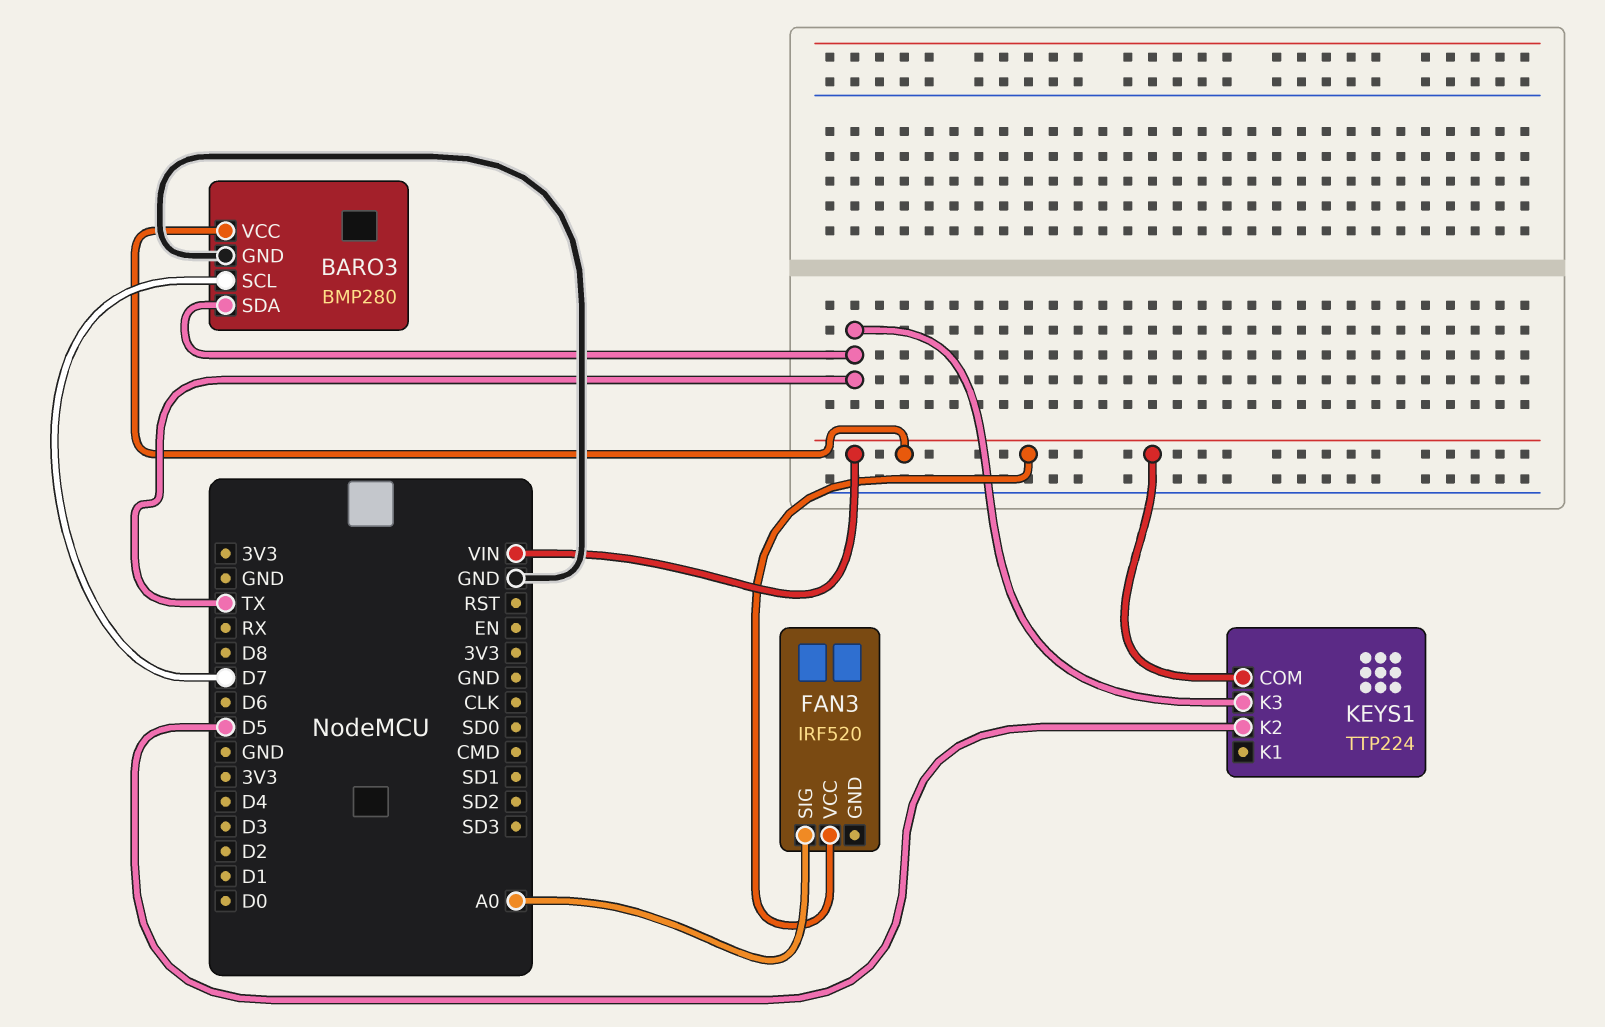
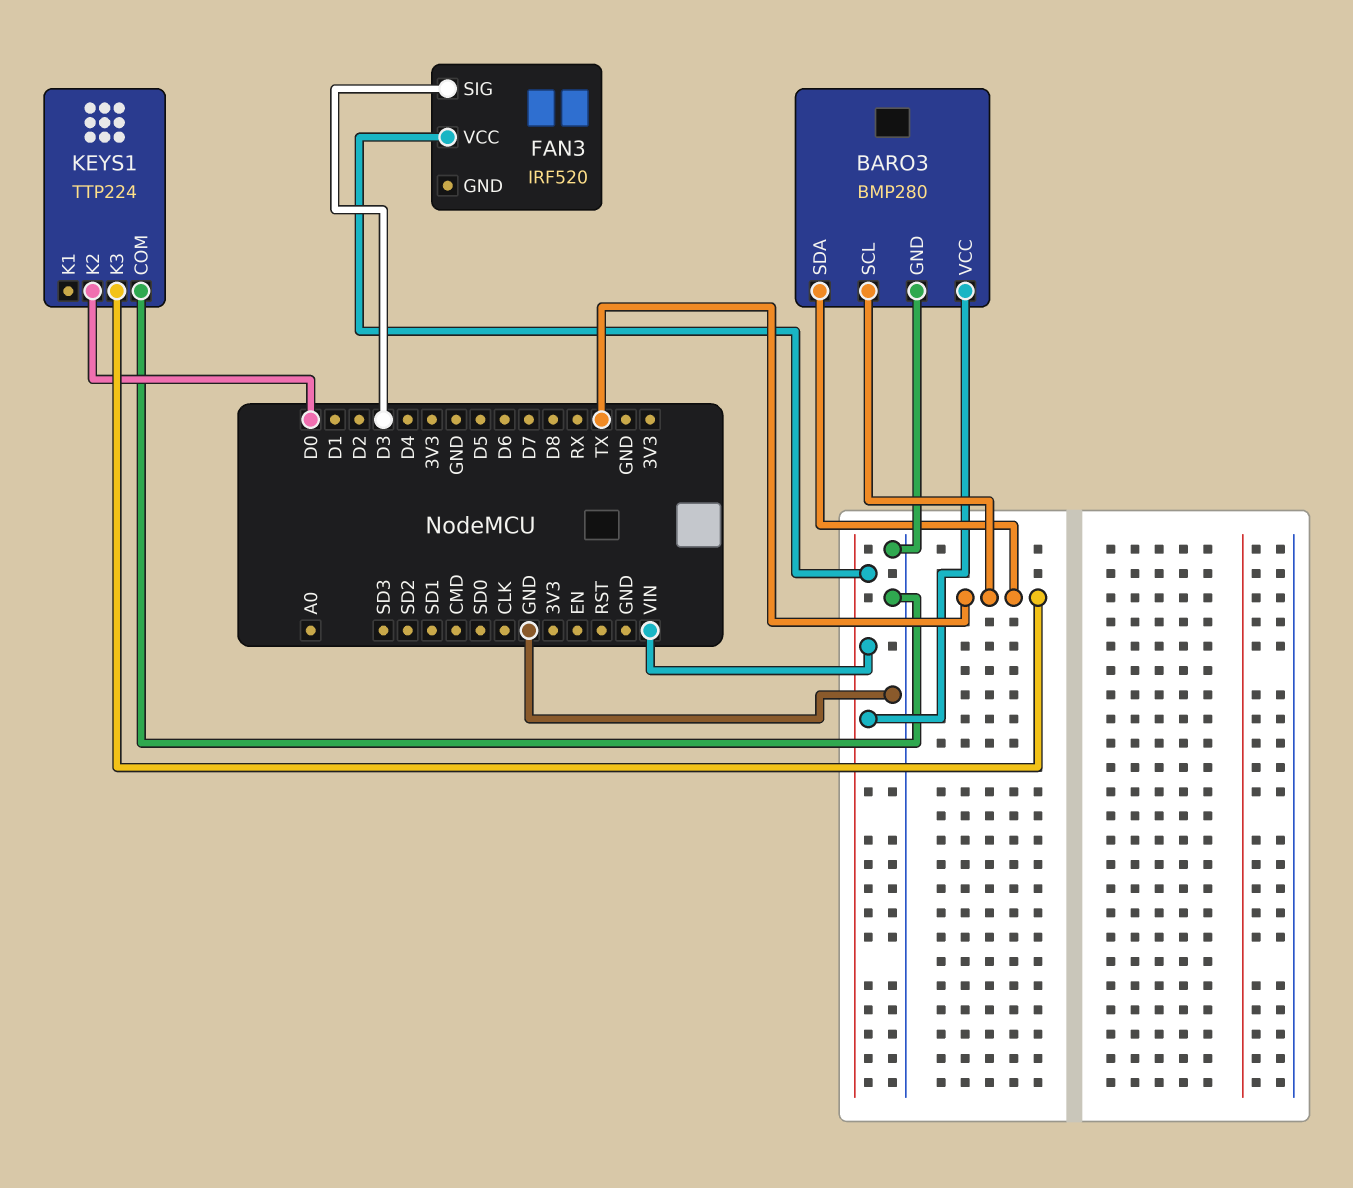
BARO3 pin SCL: D7 -> TX
FAN3 pin SIG: A0 -> D3
KEYS1 pin COM: VIN -> GND
KEYS1 pin K2: D5 -> D0

